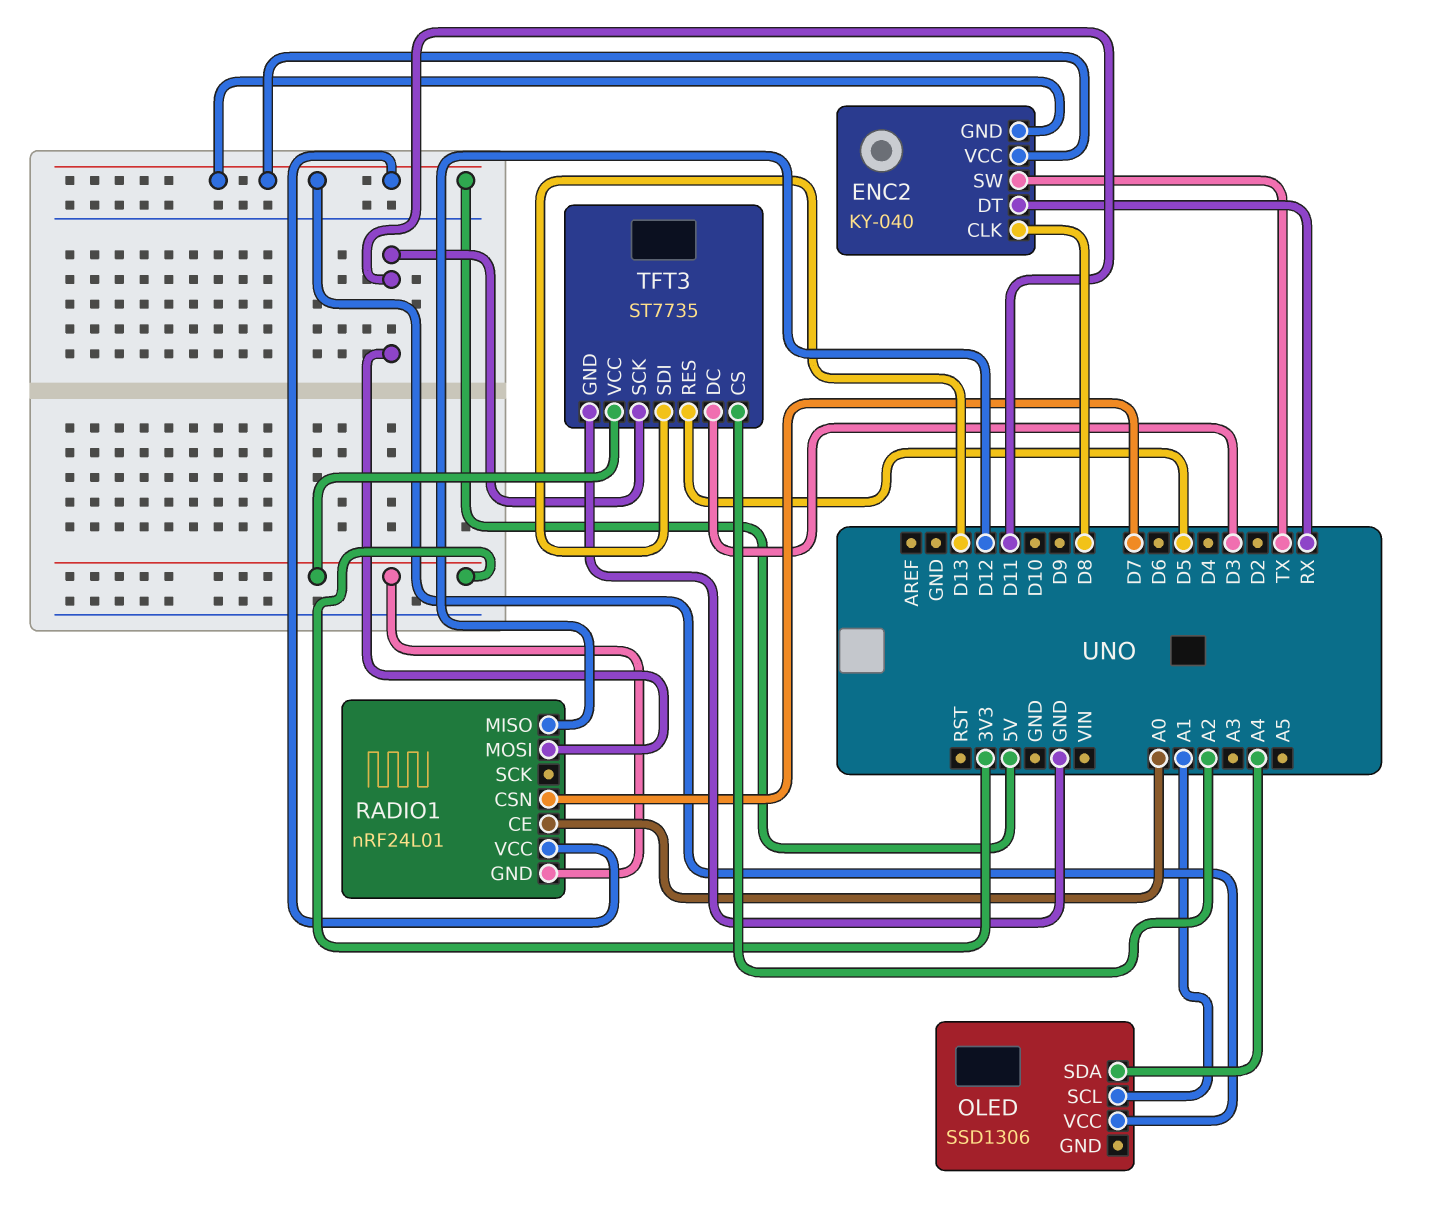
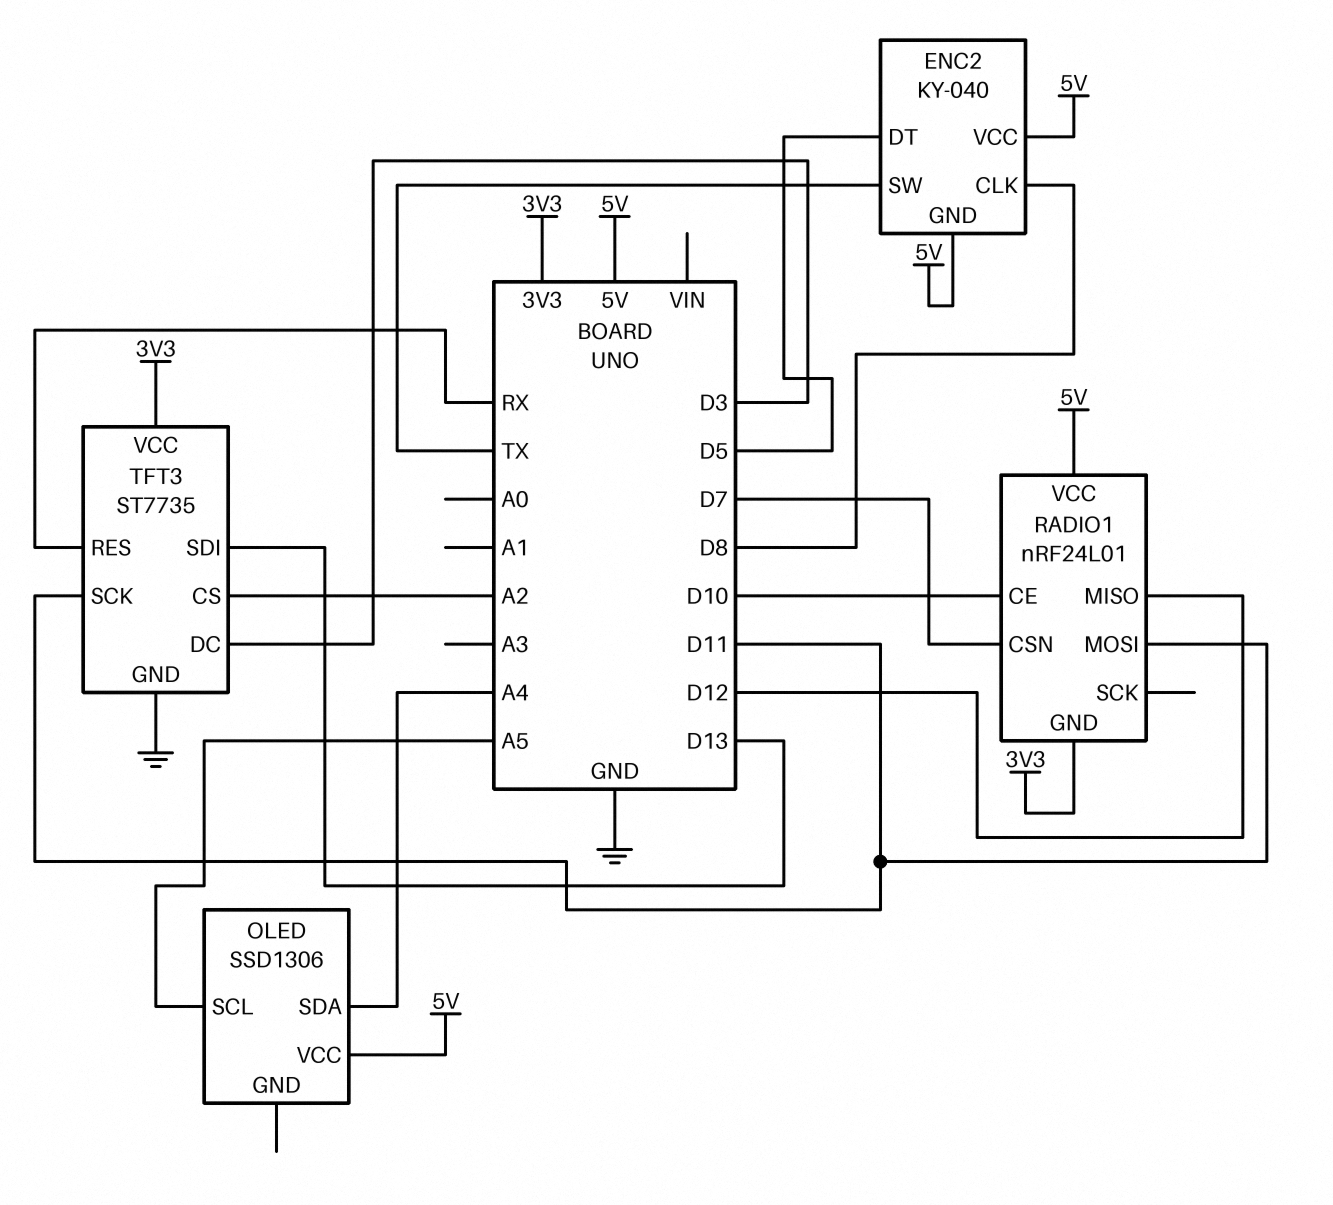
ENC2 pin DT: RX -> D5
OLED pin SCL: A1 -> A5
RADIO1 pin CE: A0 -> D10
TFT3 pin RES: D5 -> RX

